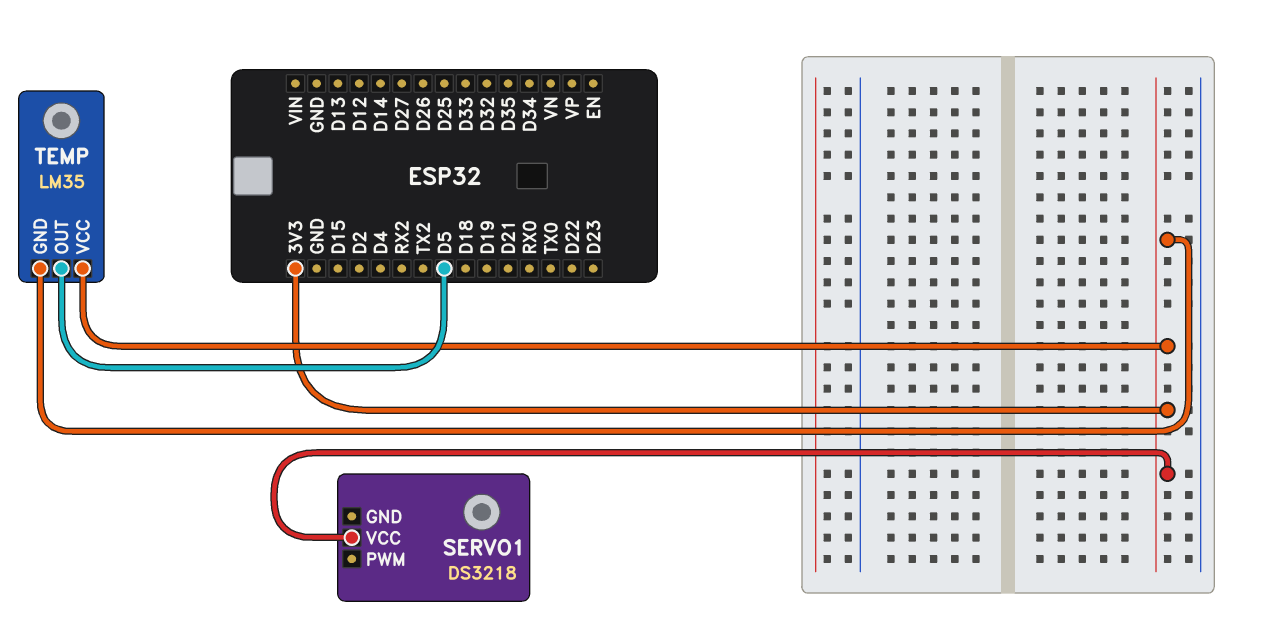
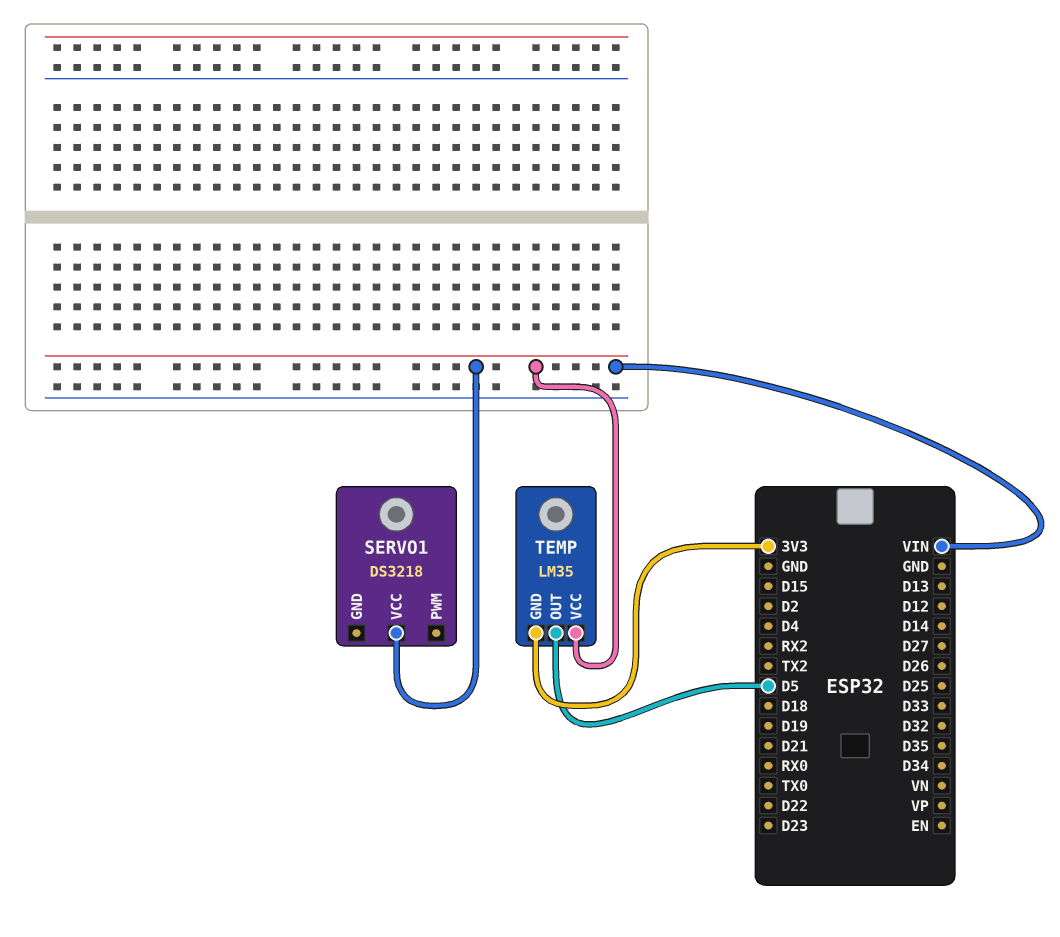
SERVO1 pin VCC: 3V3 -> VIN
TEMP pin VCC: 3V3 -> VIN

